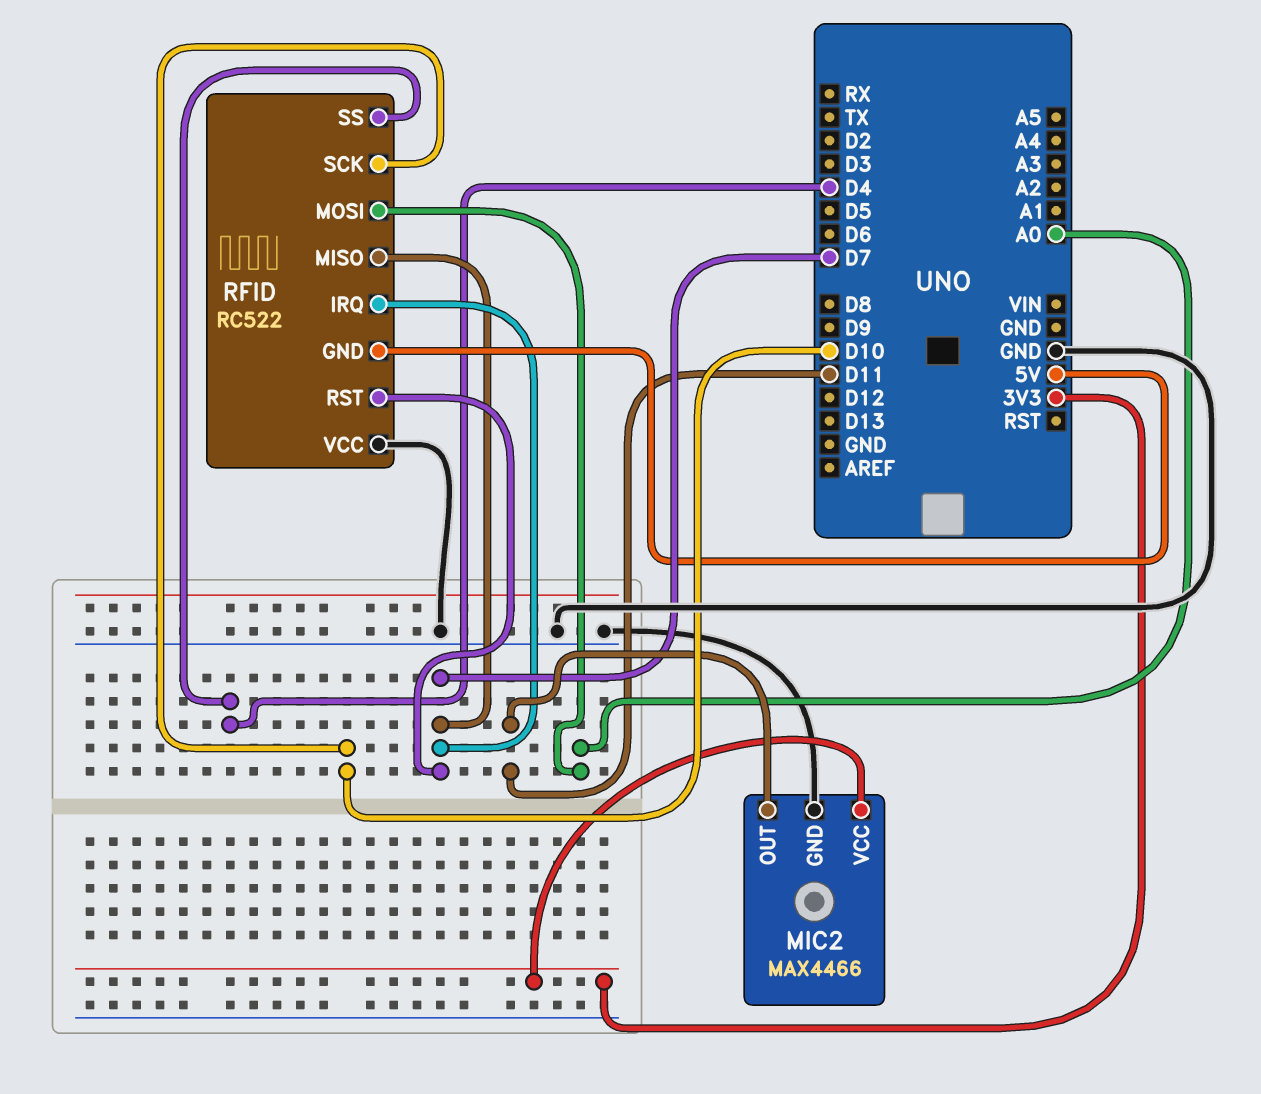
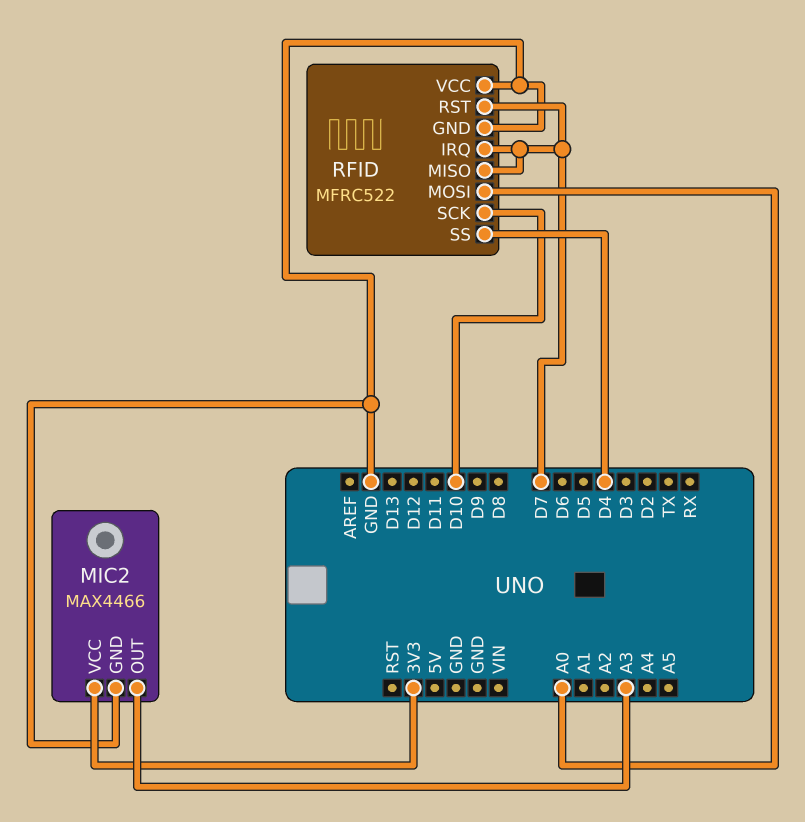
MIC2 pin OUT: D11 -> A3
RFID: RC522 -> MFRC522
RFID pin GND: 5V -> GND

